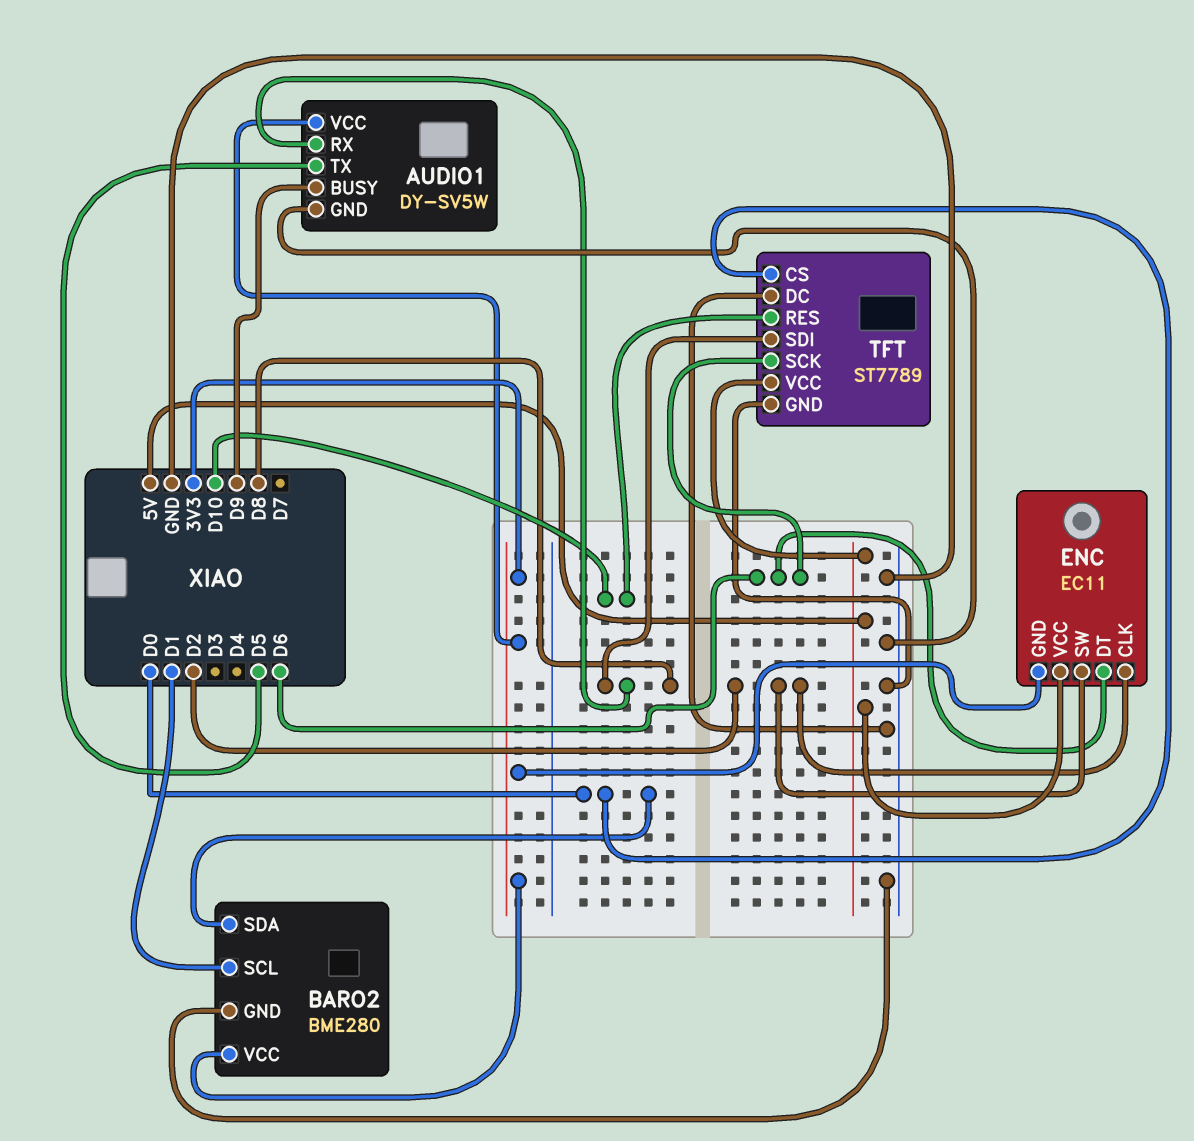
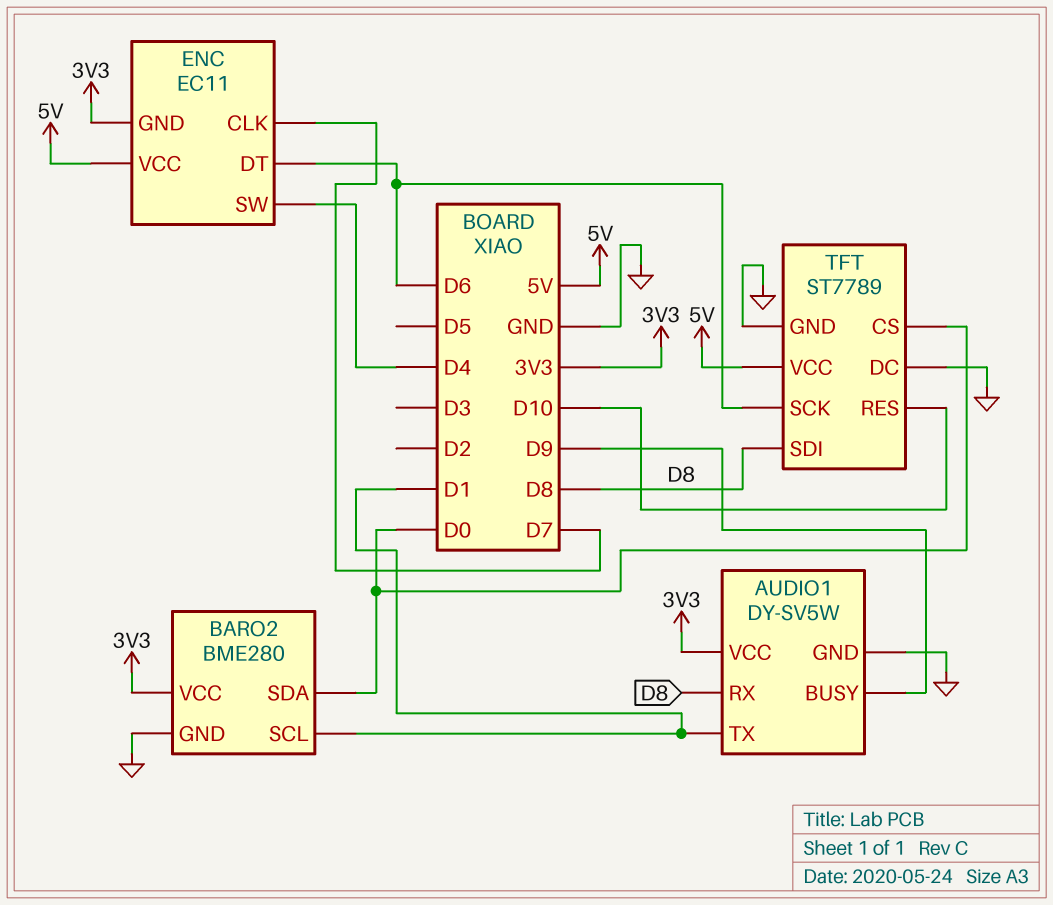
AUDIO1 pin TX: D5 -> D1
ENC pin CLK: D2 -> D7
ENC pin SW: D2 -> D4

